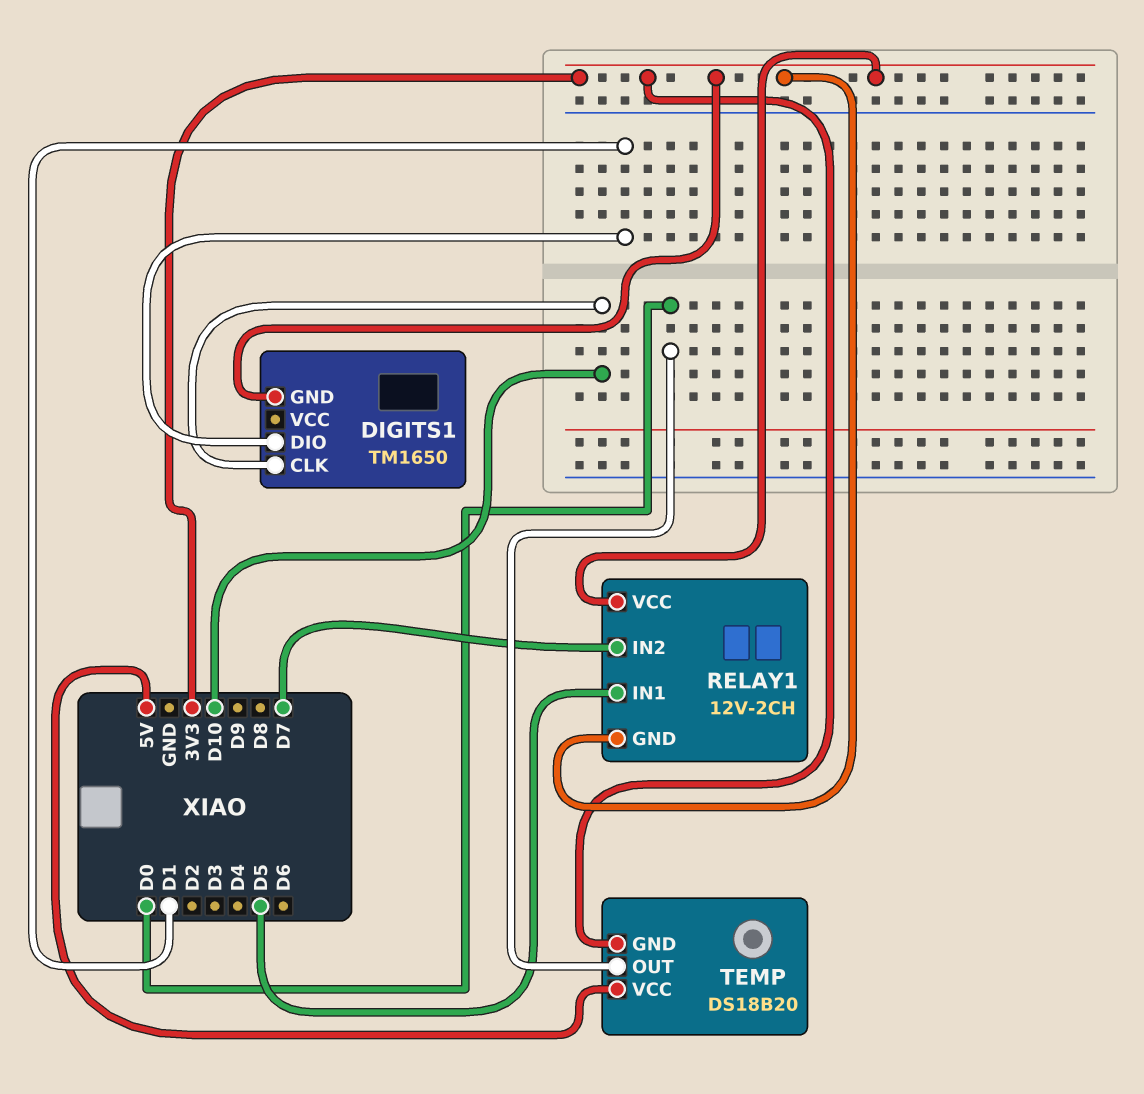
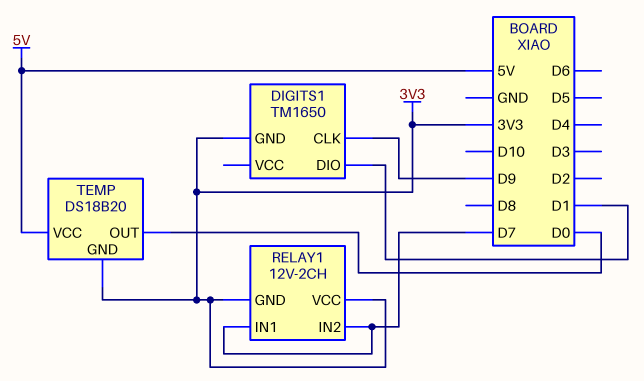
DIGITS1 pin CLK: D10 -> D9
RELAY1 pin IN1: D5 -> D7

